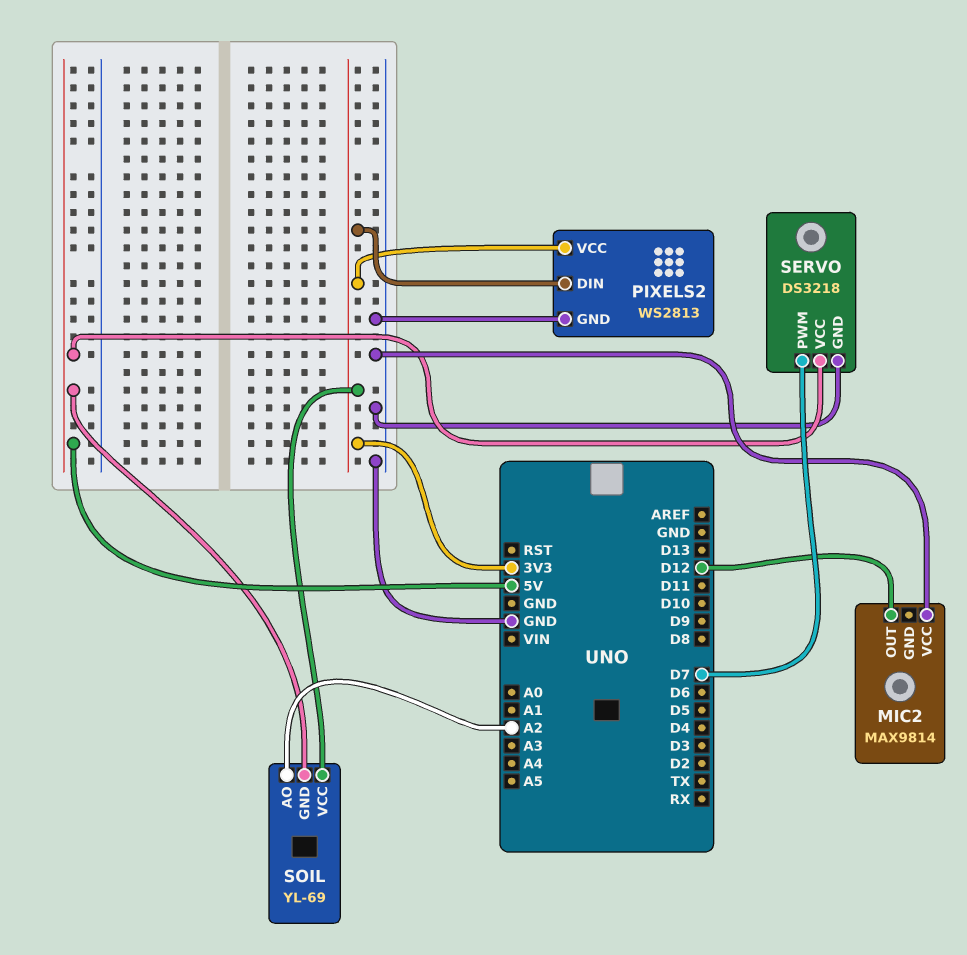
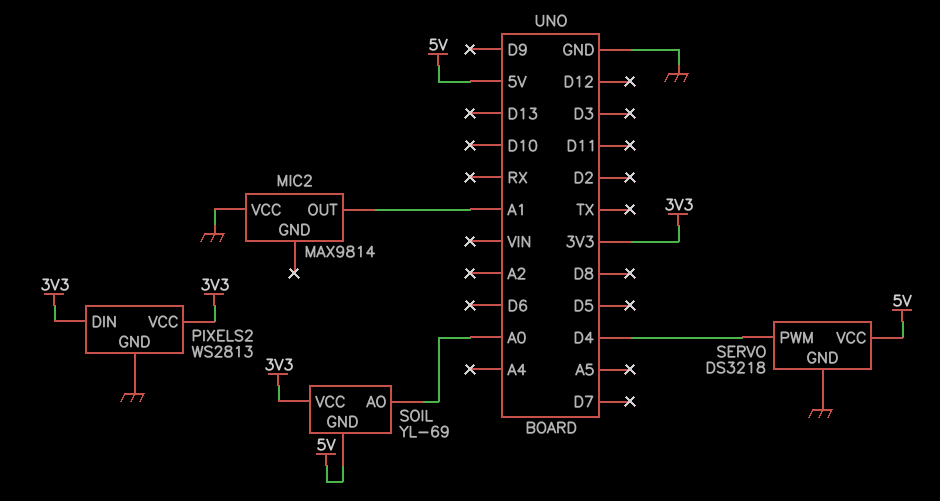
MIC2 pin OUT: D12 -> A1
SERVO pin PWM: D7 -> D4
SOIL pin AO: A2 -> A0

